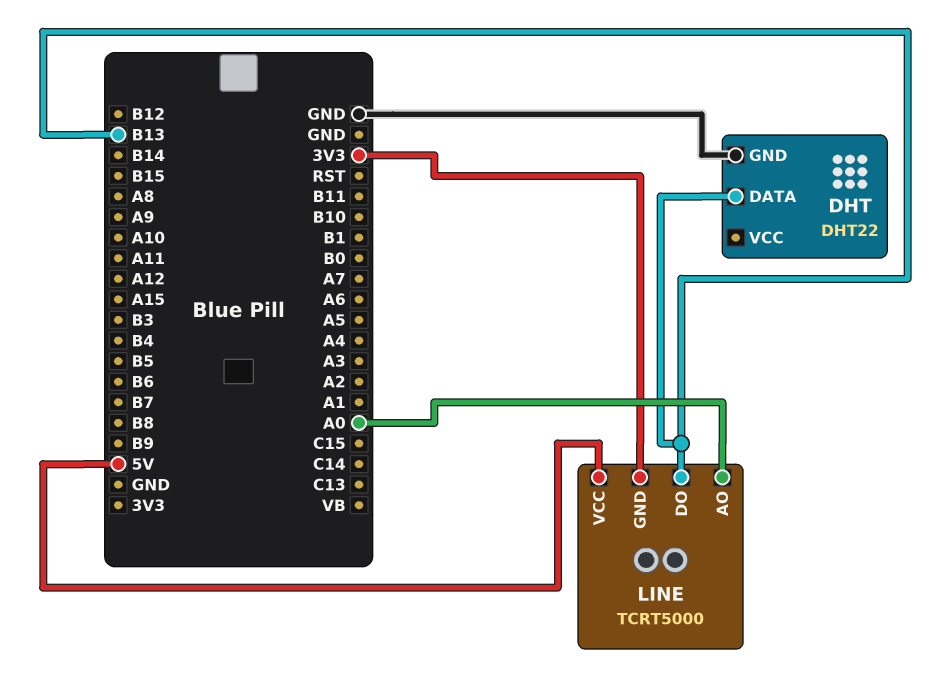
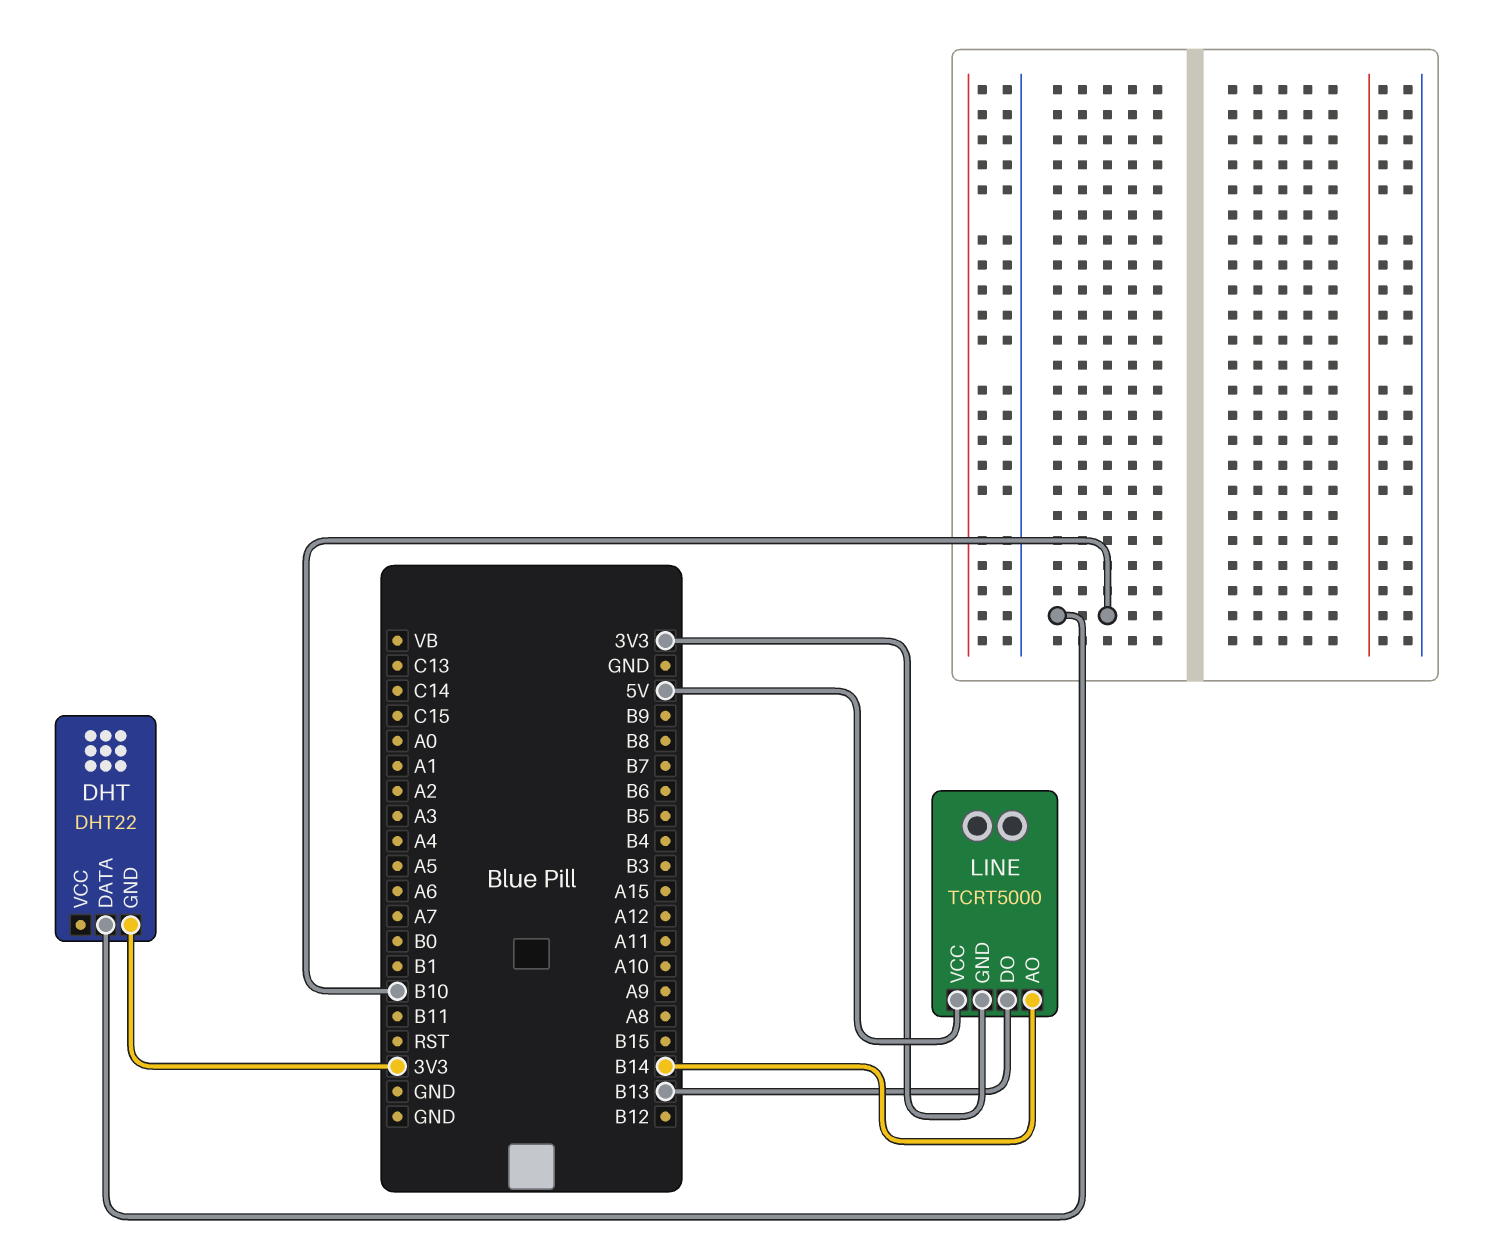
DHT pin DATA: B13 -> B10
DHT pin GND: GND -> 3V3
LINE pin AO: A0 -> B14

